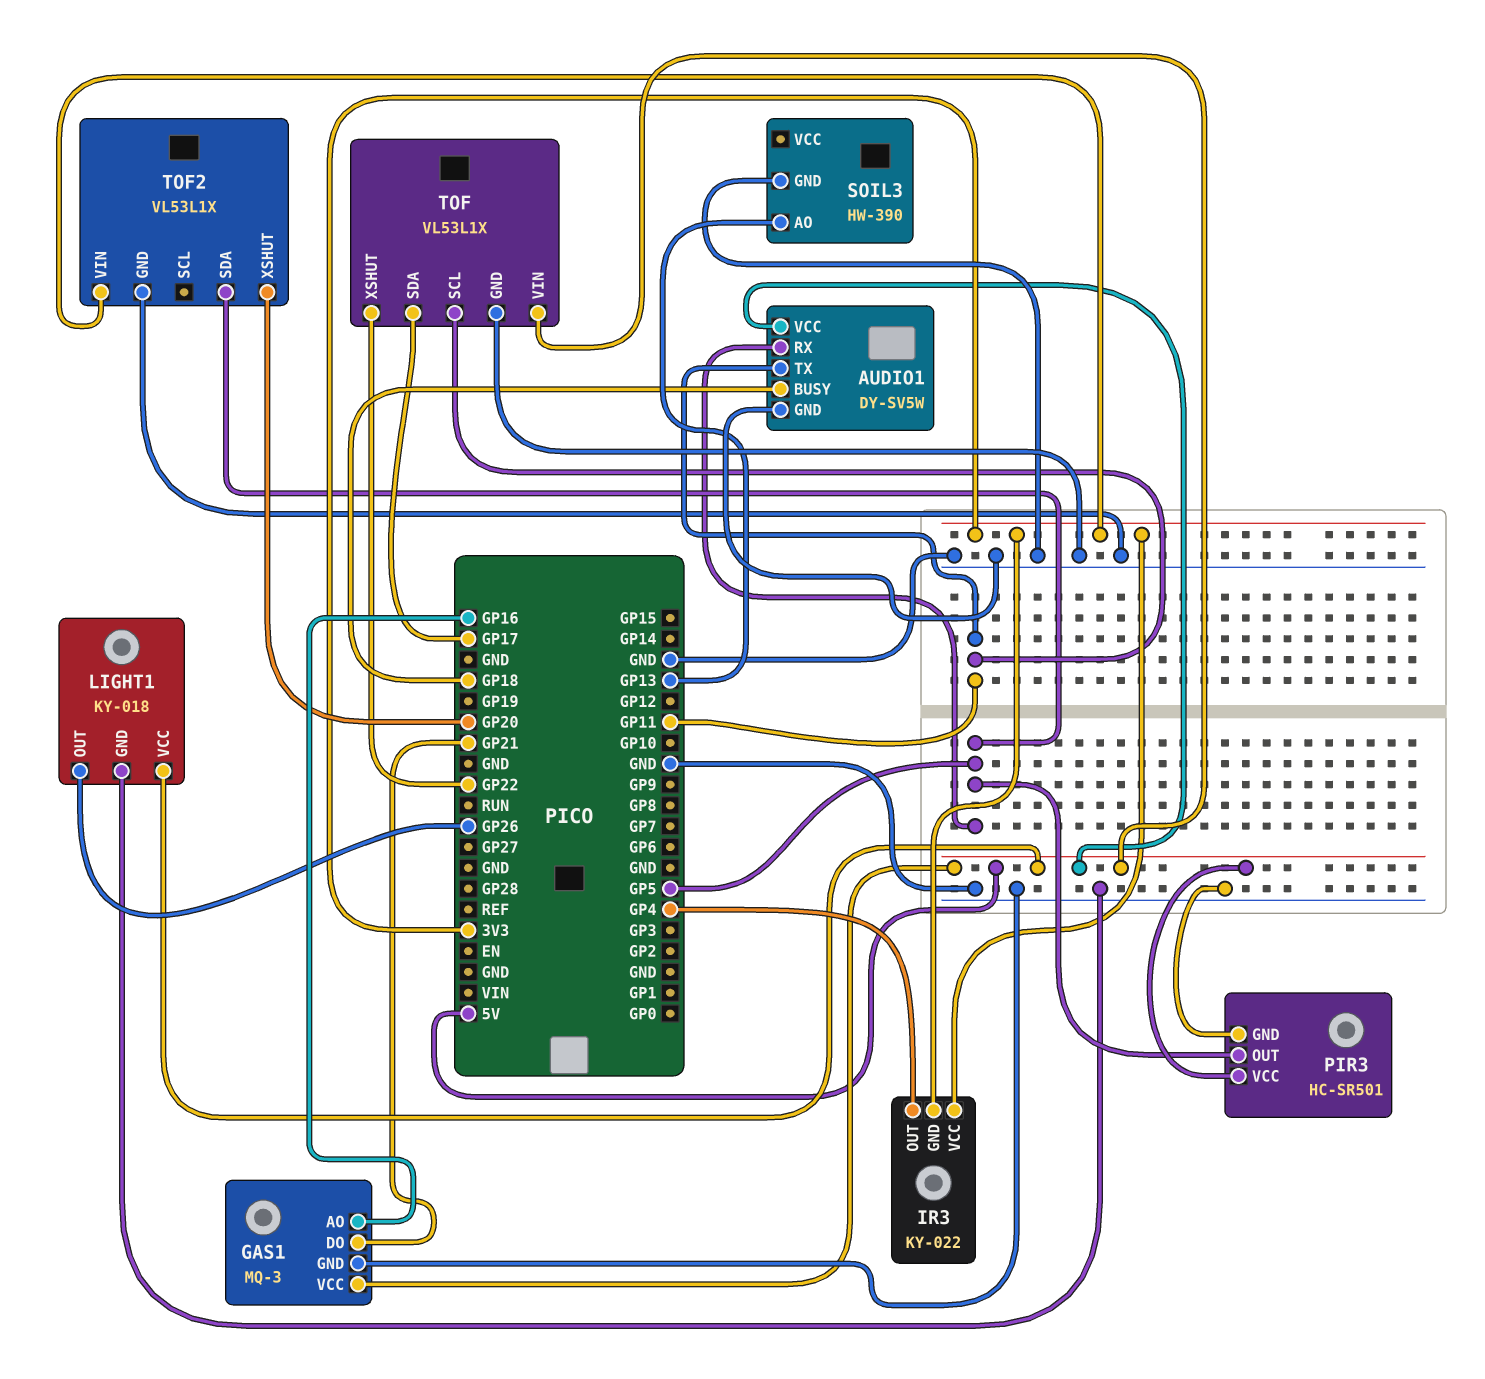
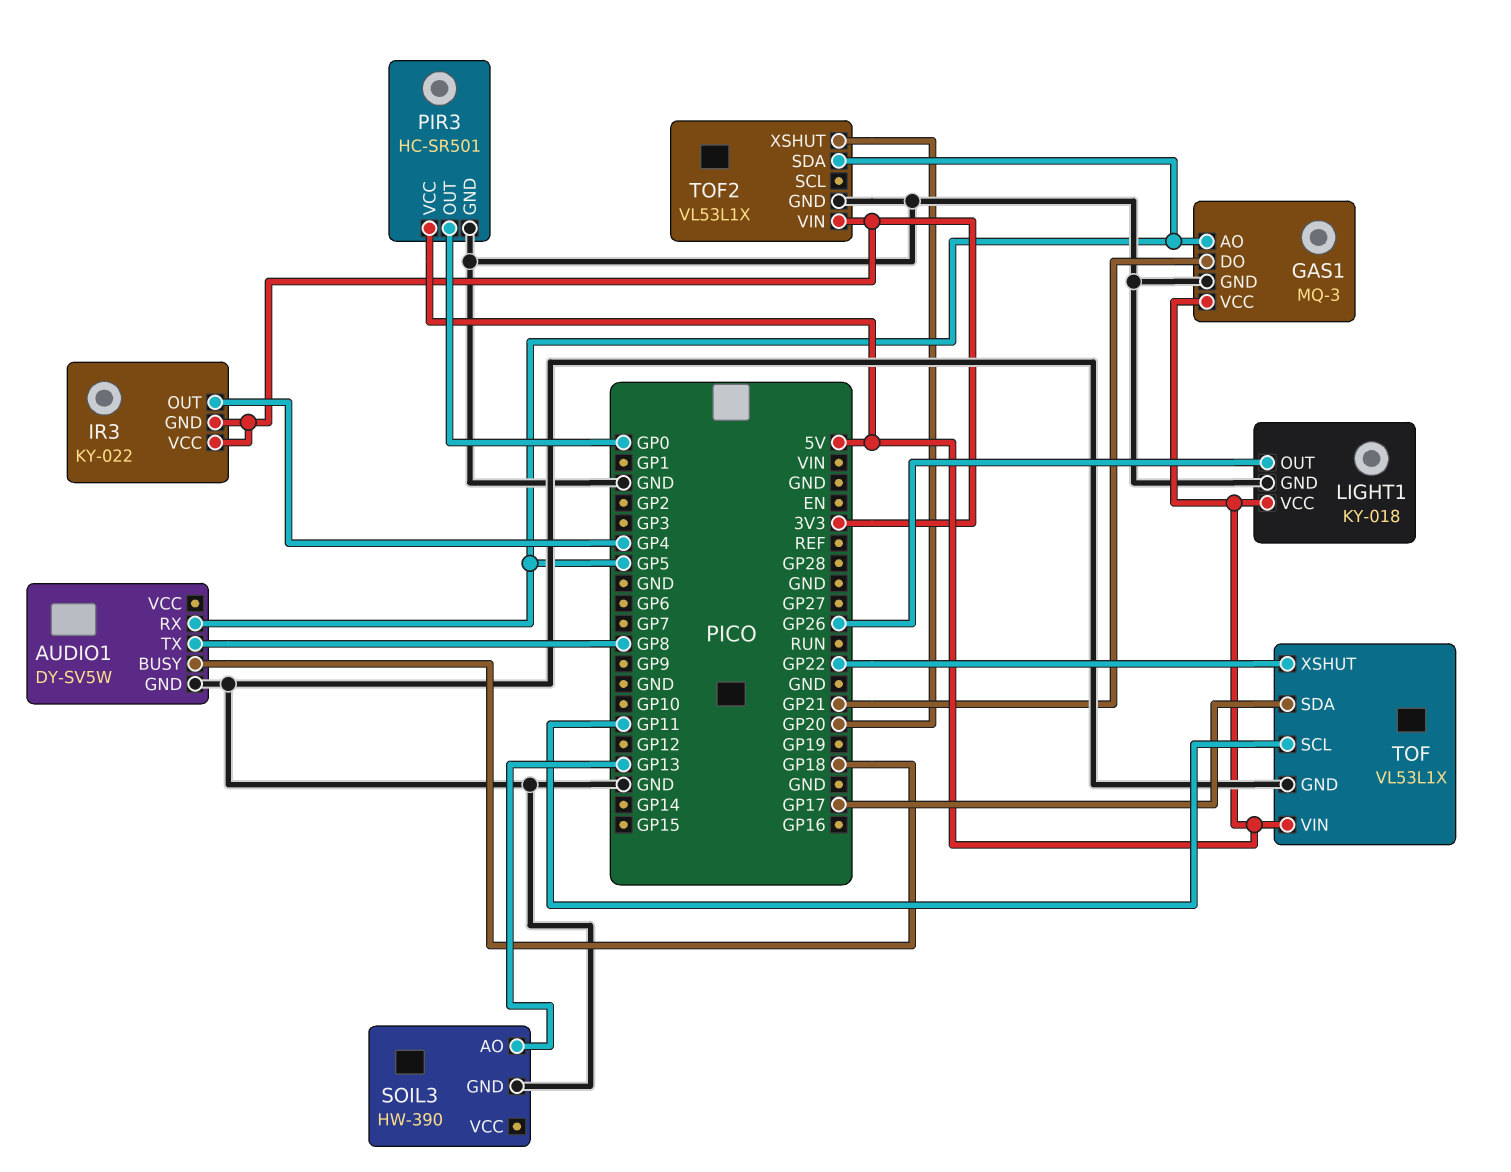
AUDIO1 pin TX: GP11 -> GP8
AUDIO1 pin VCC: 5V -> none
GAS1 pin AO: GP16 -> GP5
PIR3 pin OUT: GP5 -> GP0

